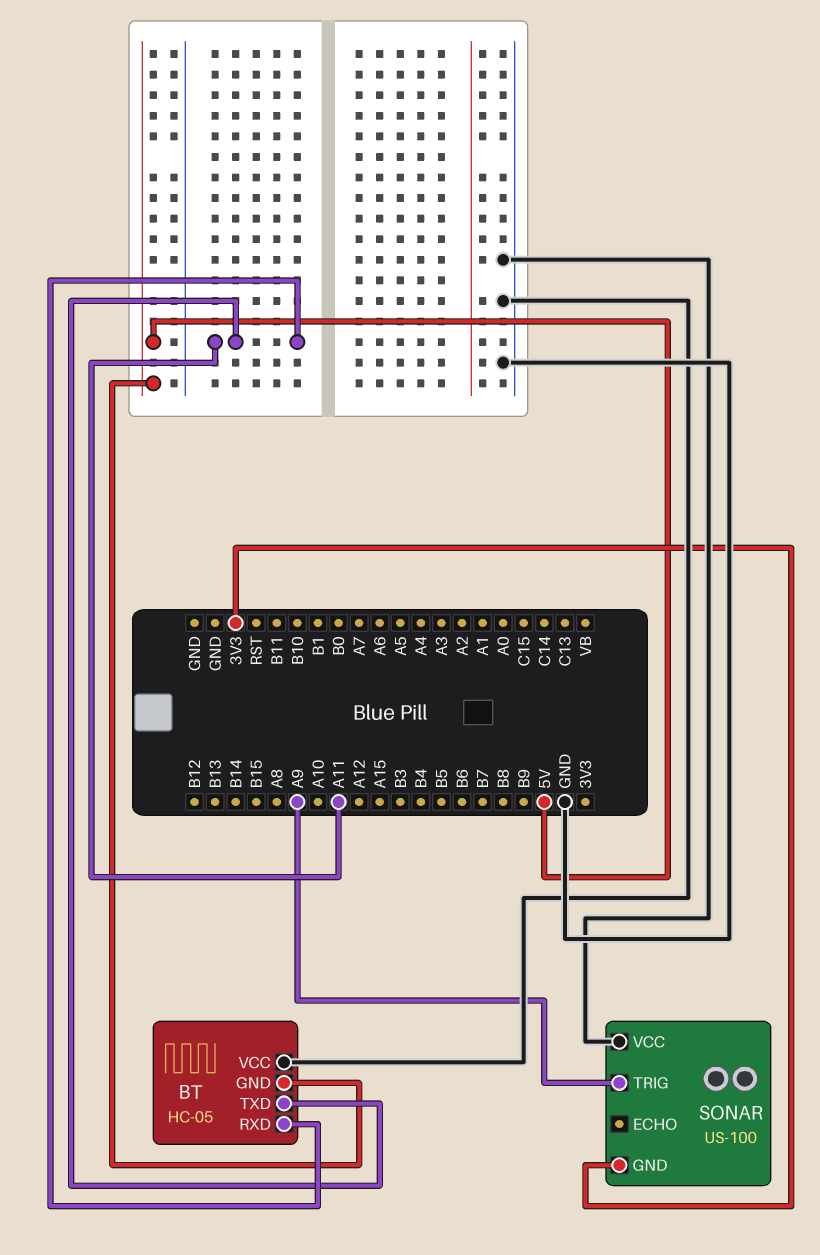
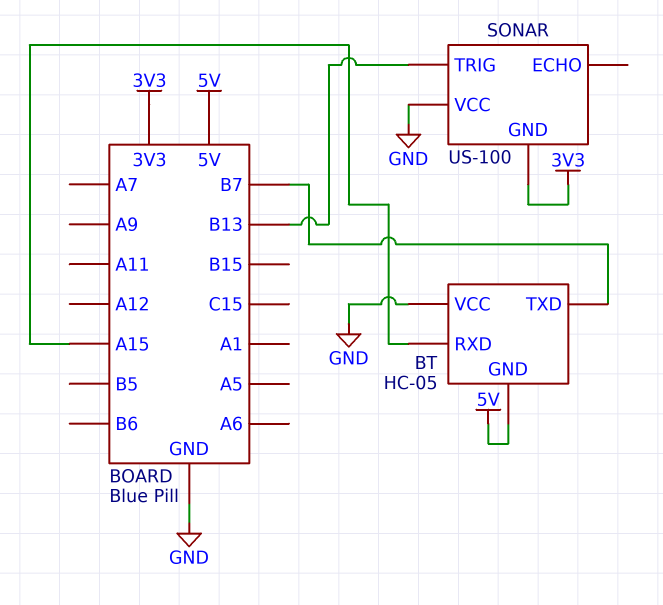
BT pin RXD: A11 -> A15
BT pin TXD: A11 -> B7
SONAR pin TRIG: A9 -> B13

